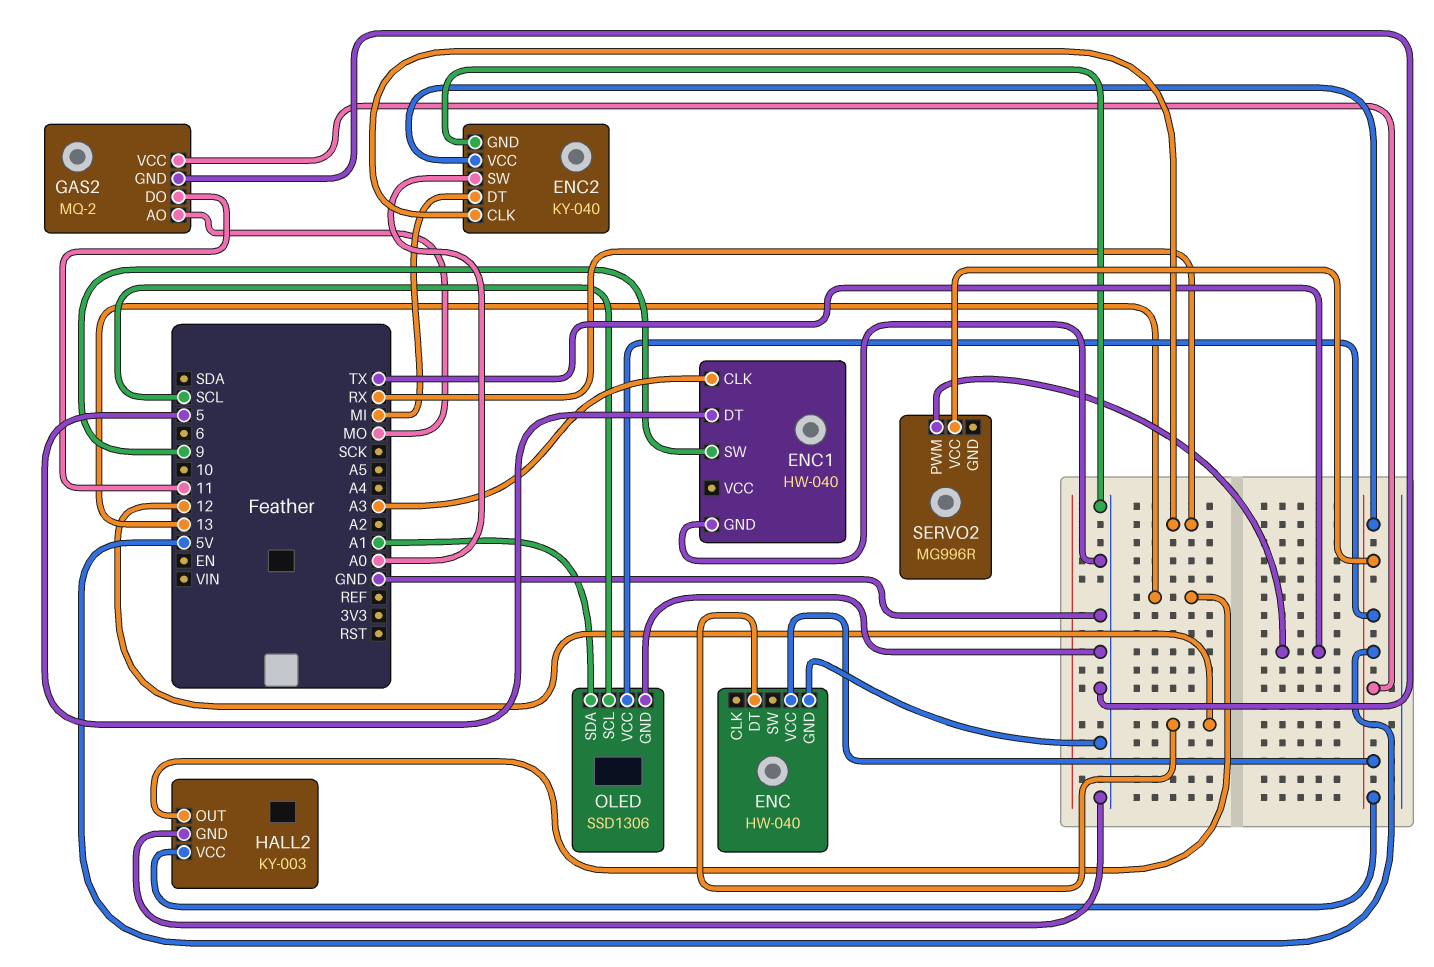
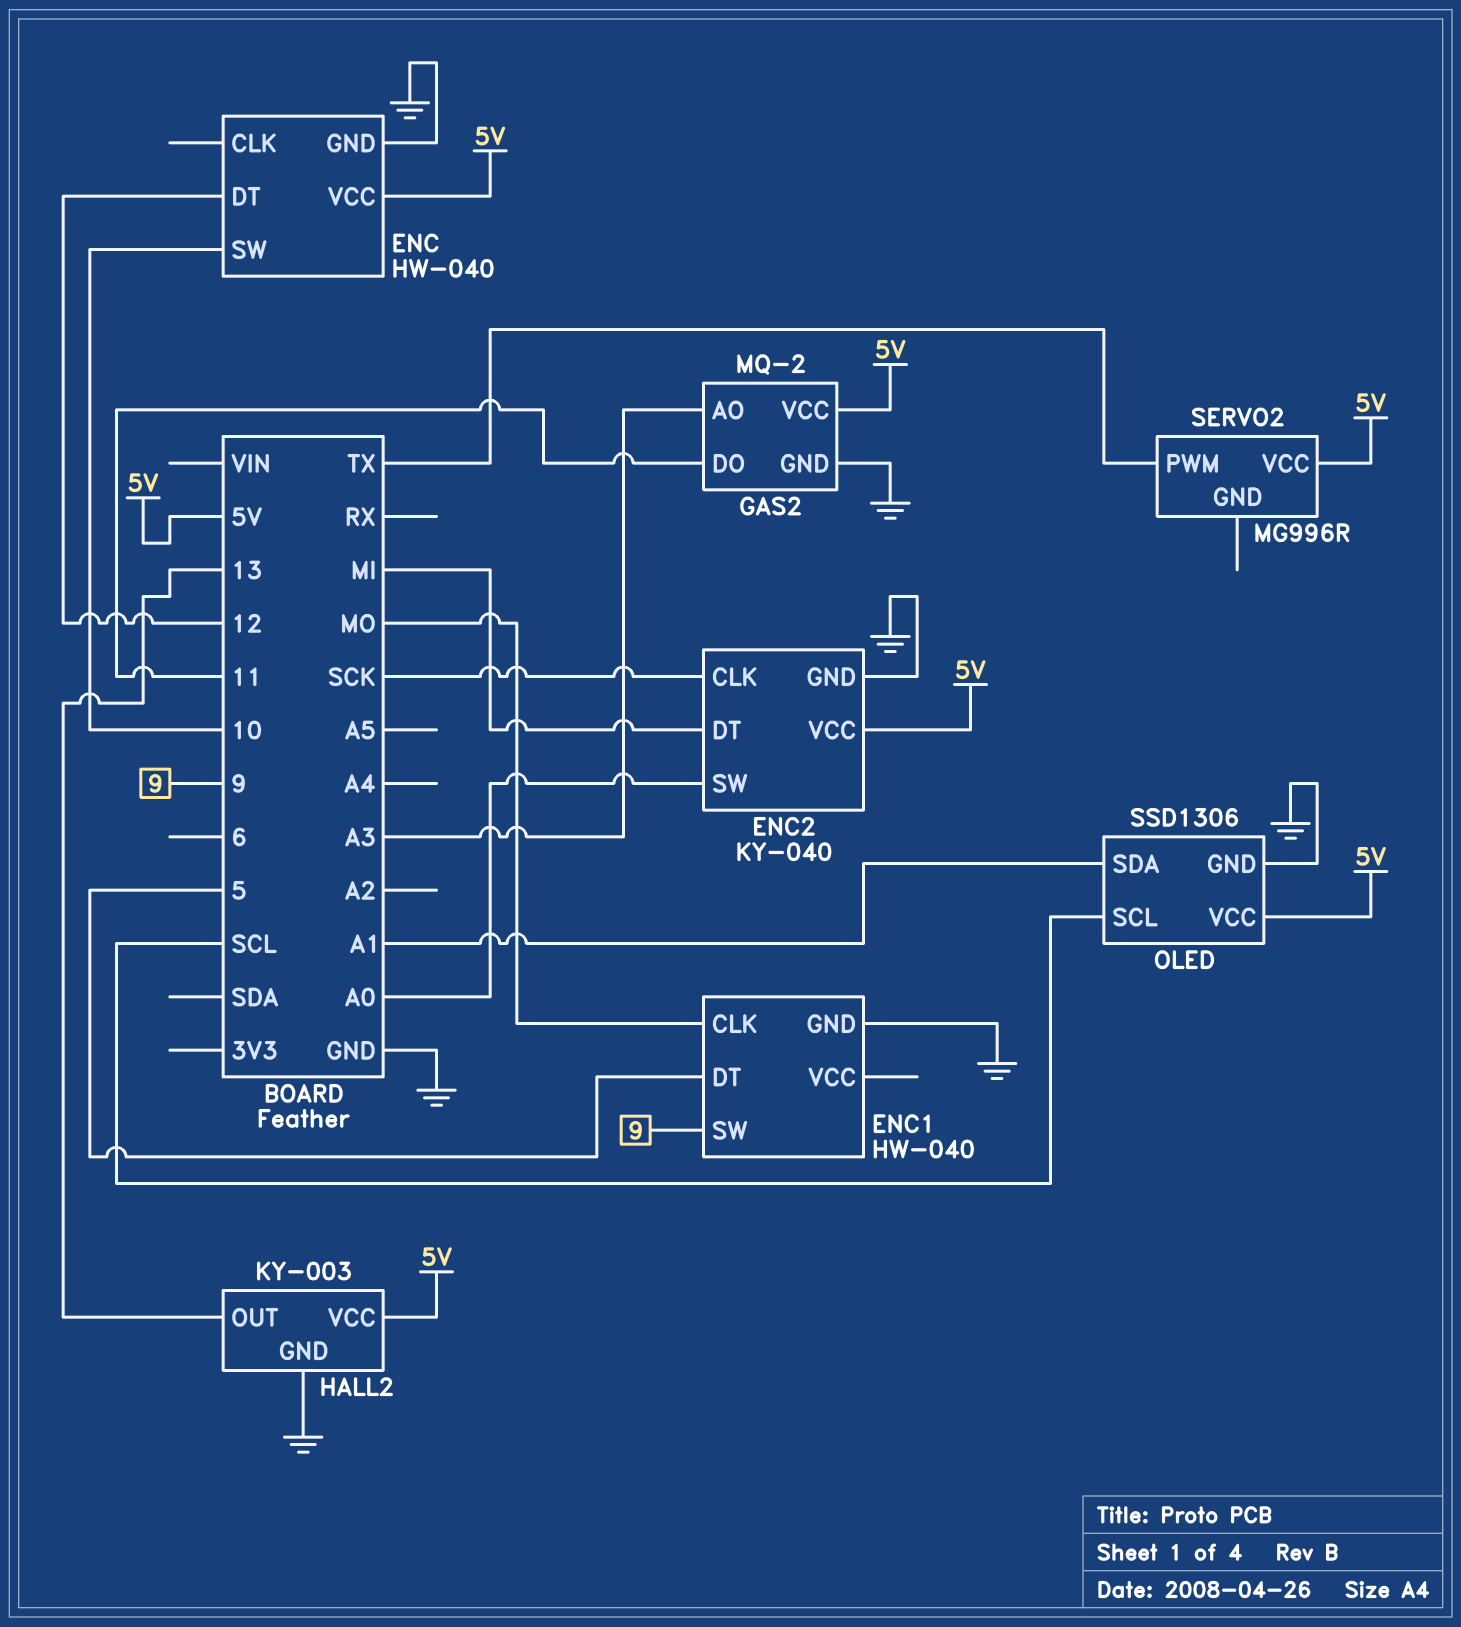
ENC pin SW: none -> 10
ENC1 pin CLK: A3 -> MO
ENC2 pin CLK: RX -> SCK
GAS2 pin AO: MO -> A3

